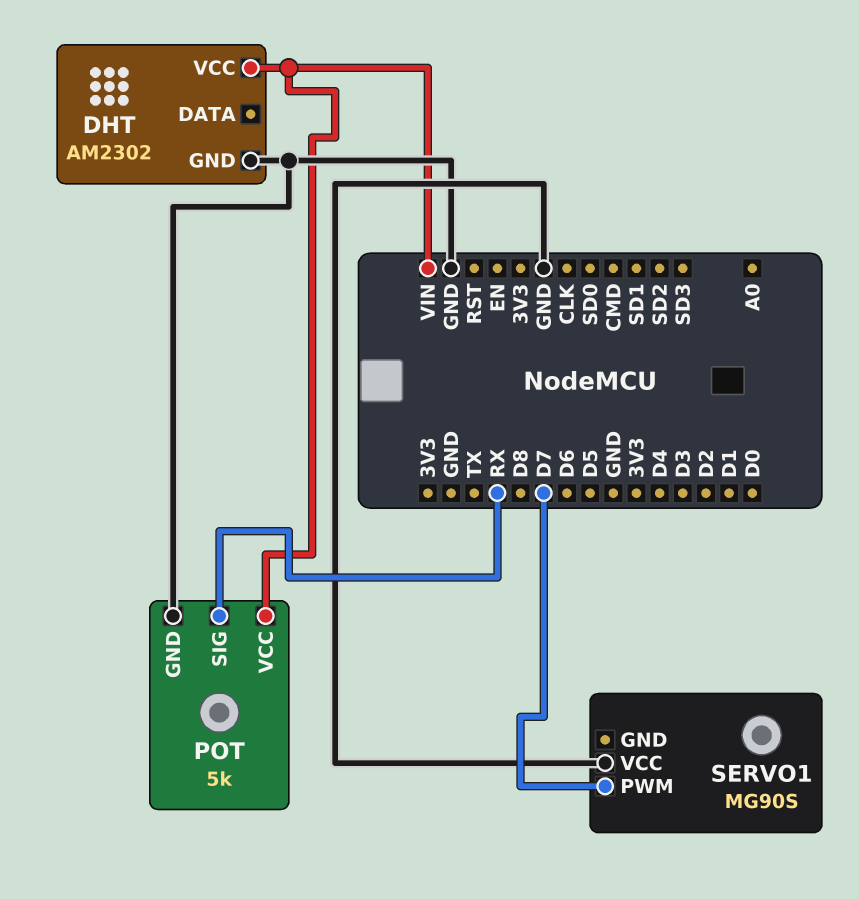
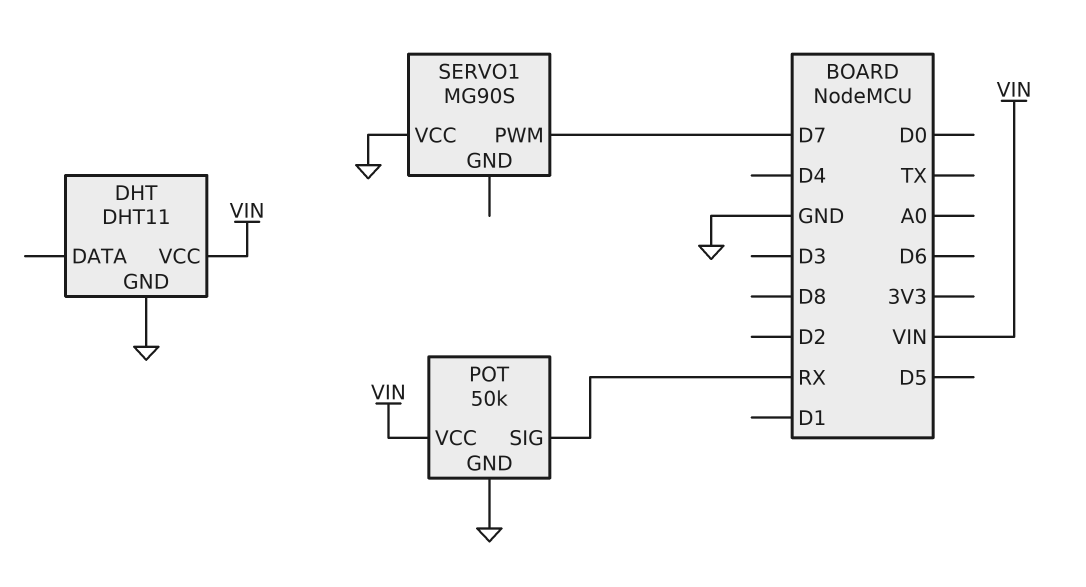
DHT: AM2302 -> DHT11
POT: 5k -> 50k

